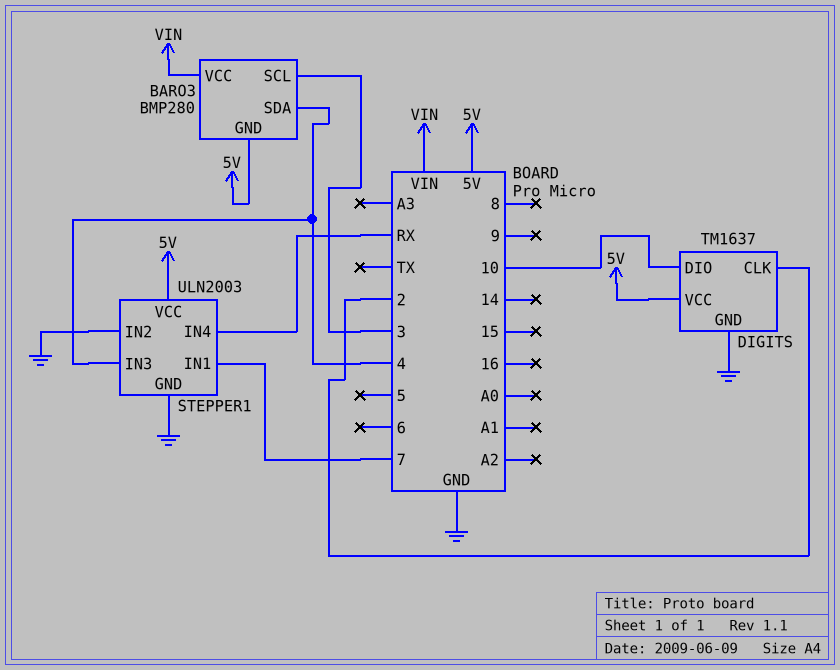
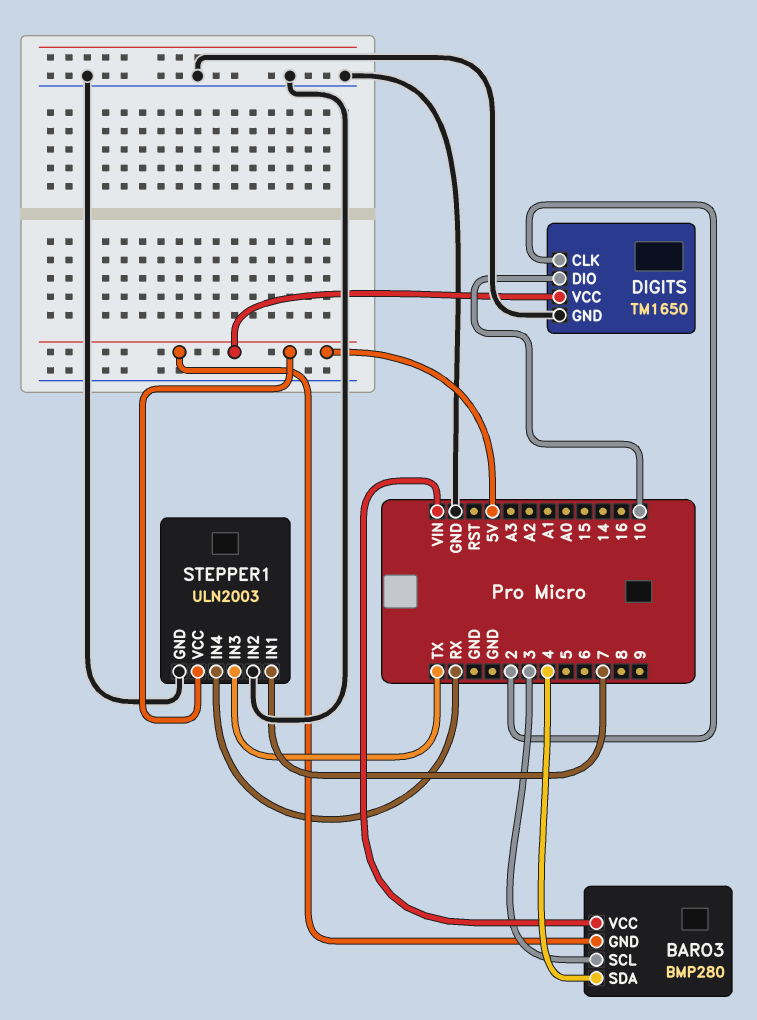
DIGITS: TM1637 -> TM1650
STEPPER1 pin IN3: 4 -> TX

